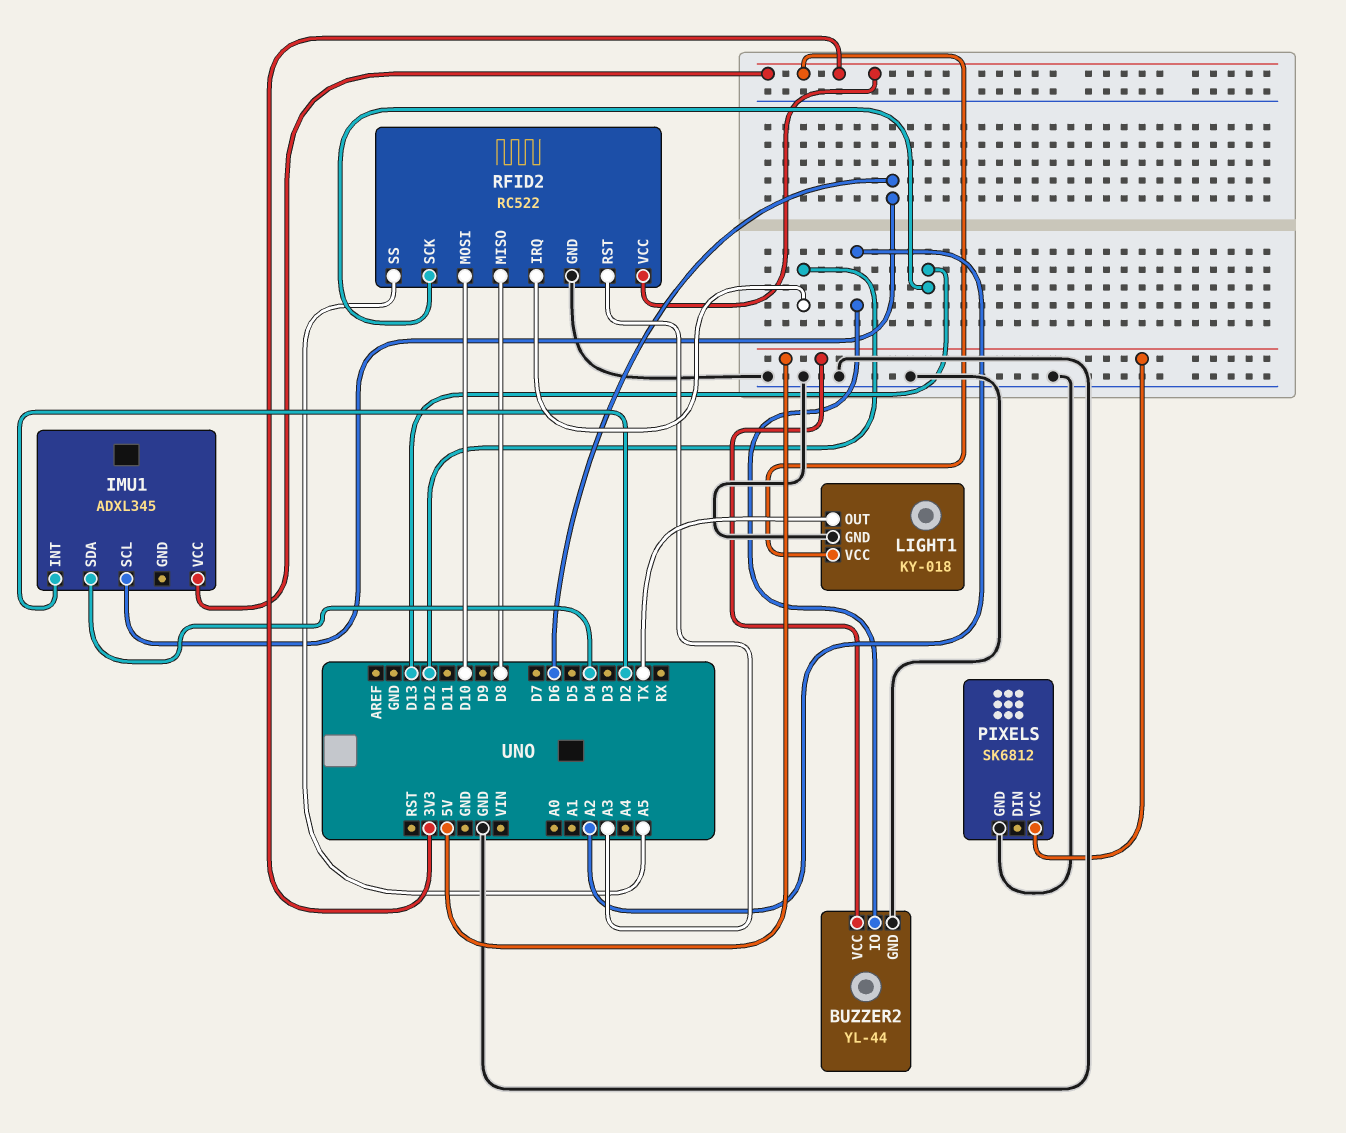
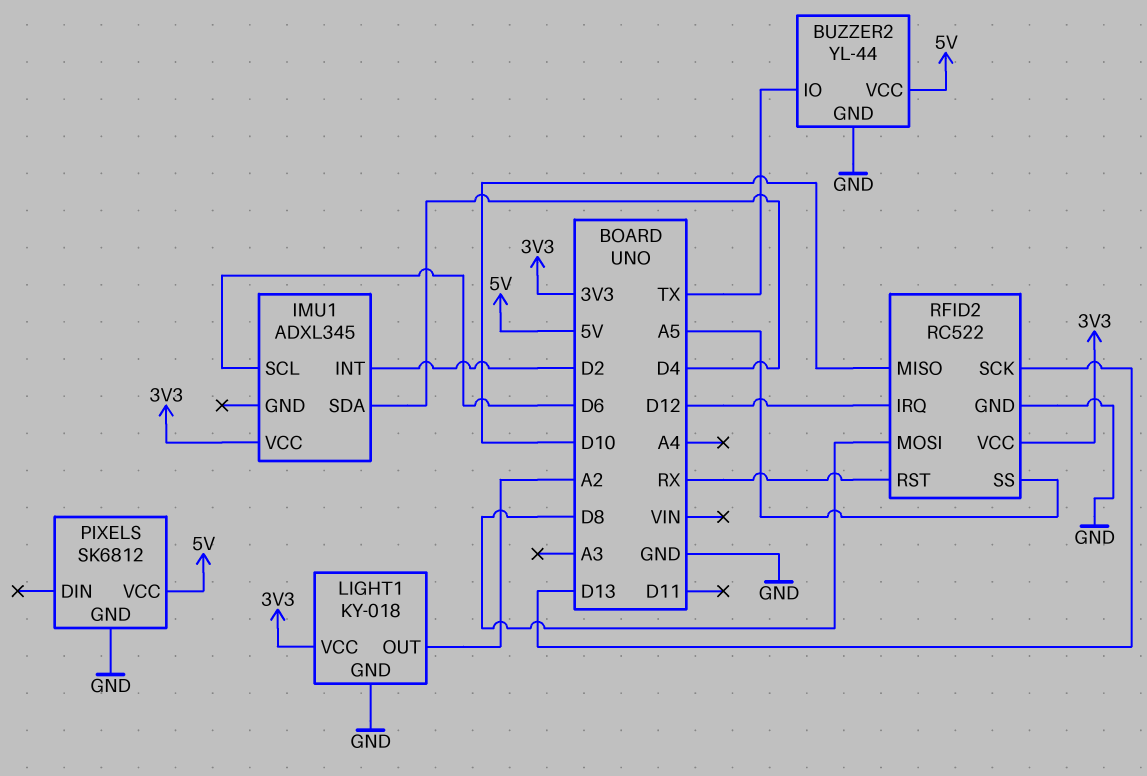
BUZZER2 pin IO: A2 -> TX
LIGHT1 pin OUT: TX -> A2
RFID2 pin MISO: D8 -> D10
RFID2 pin MOSI: D10 -> D8
RFID2 pin RST: A3 -> RX

